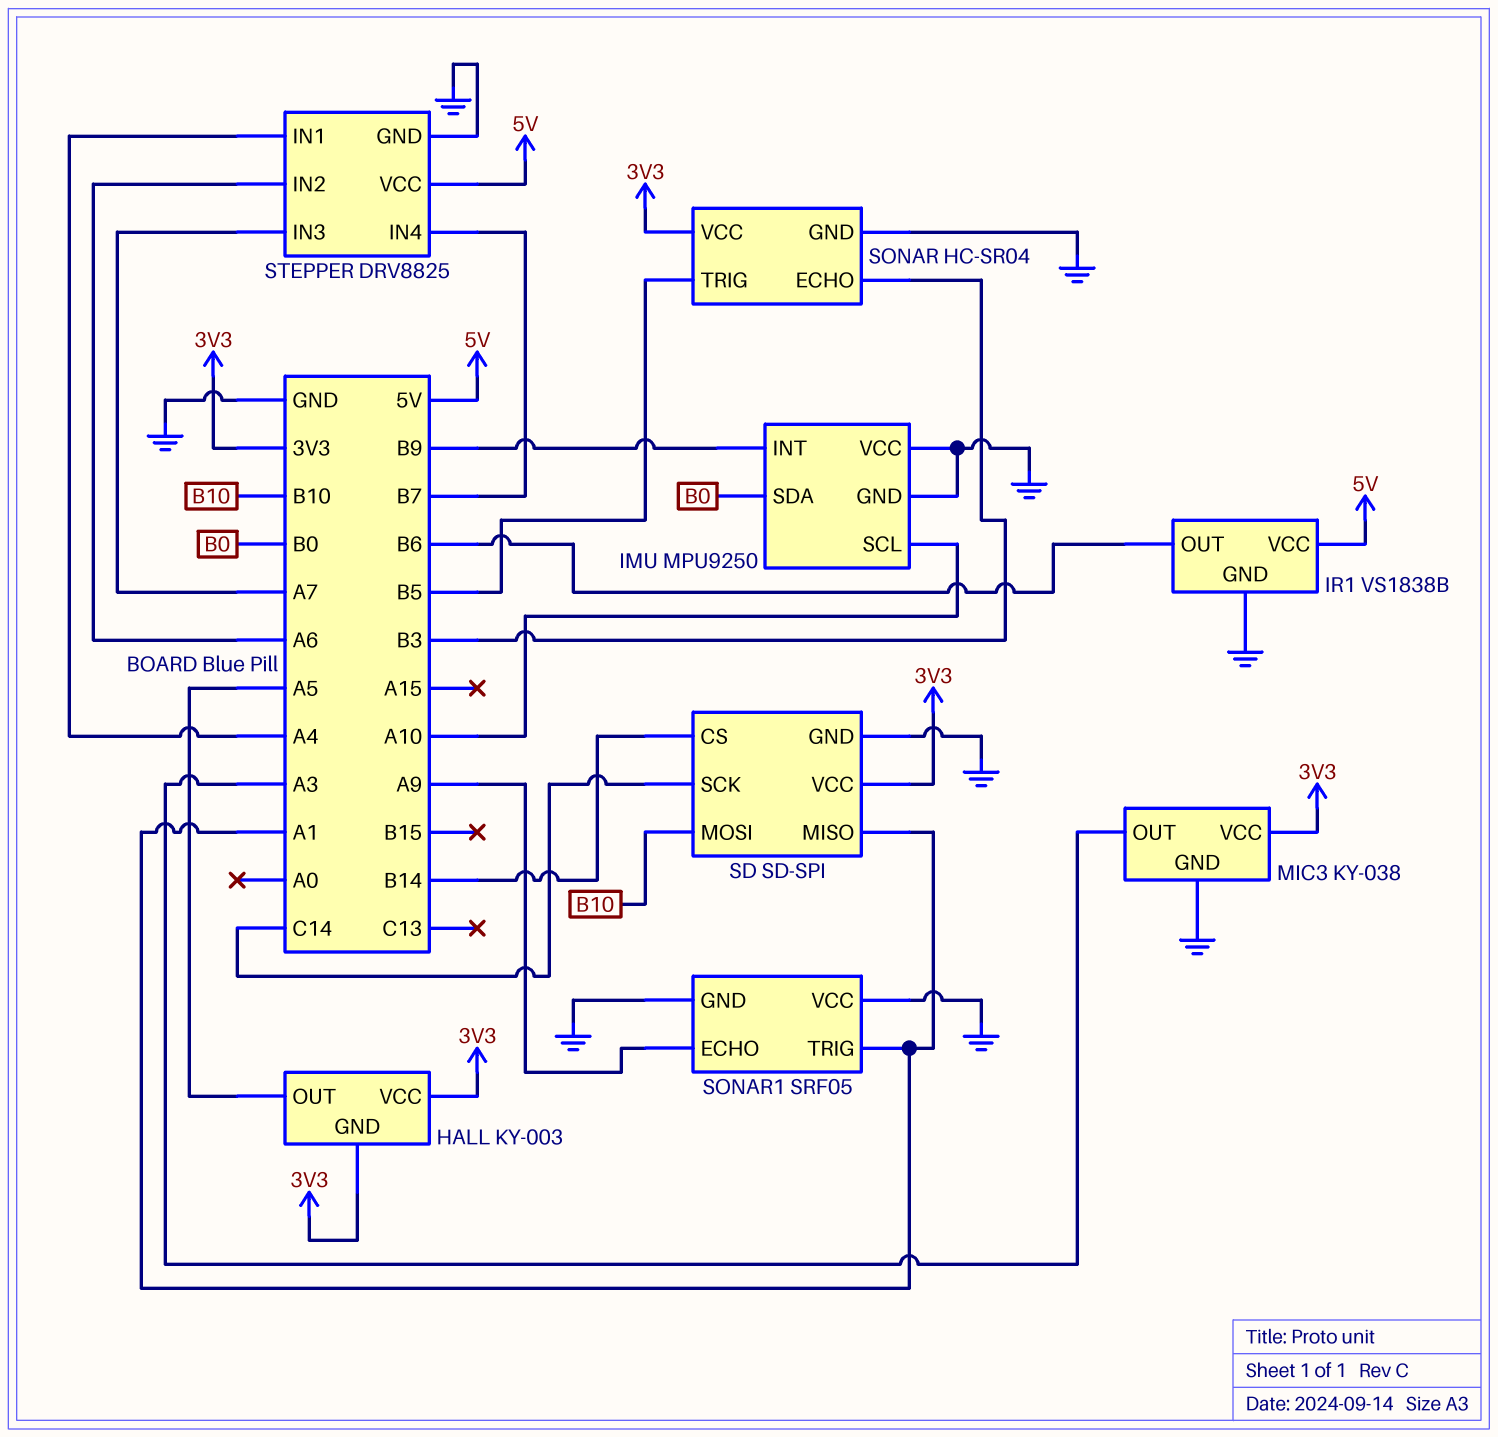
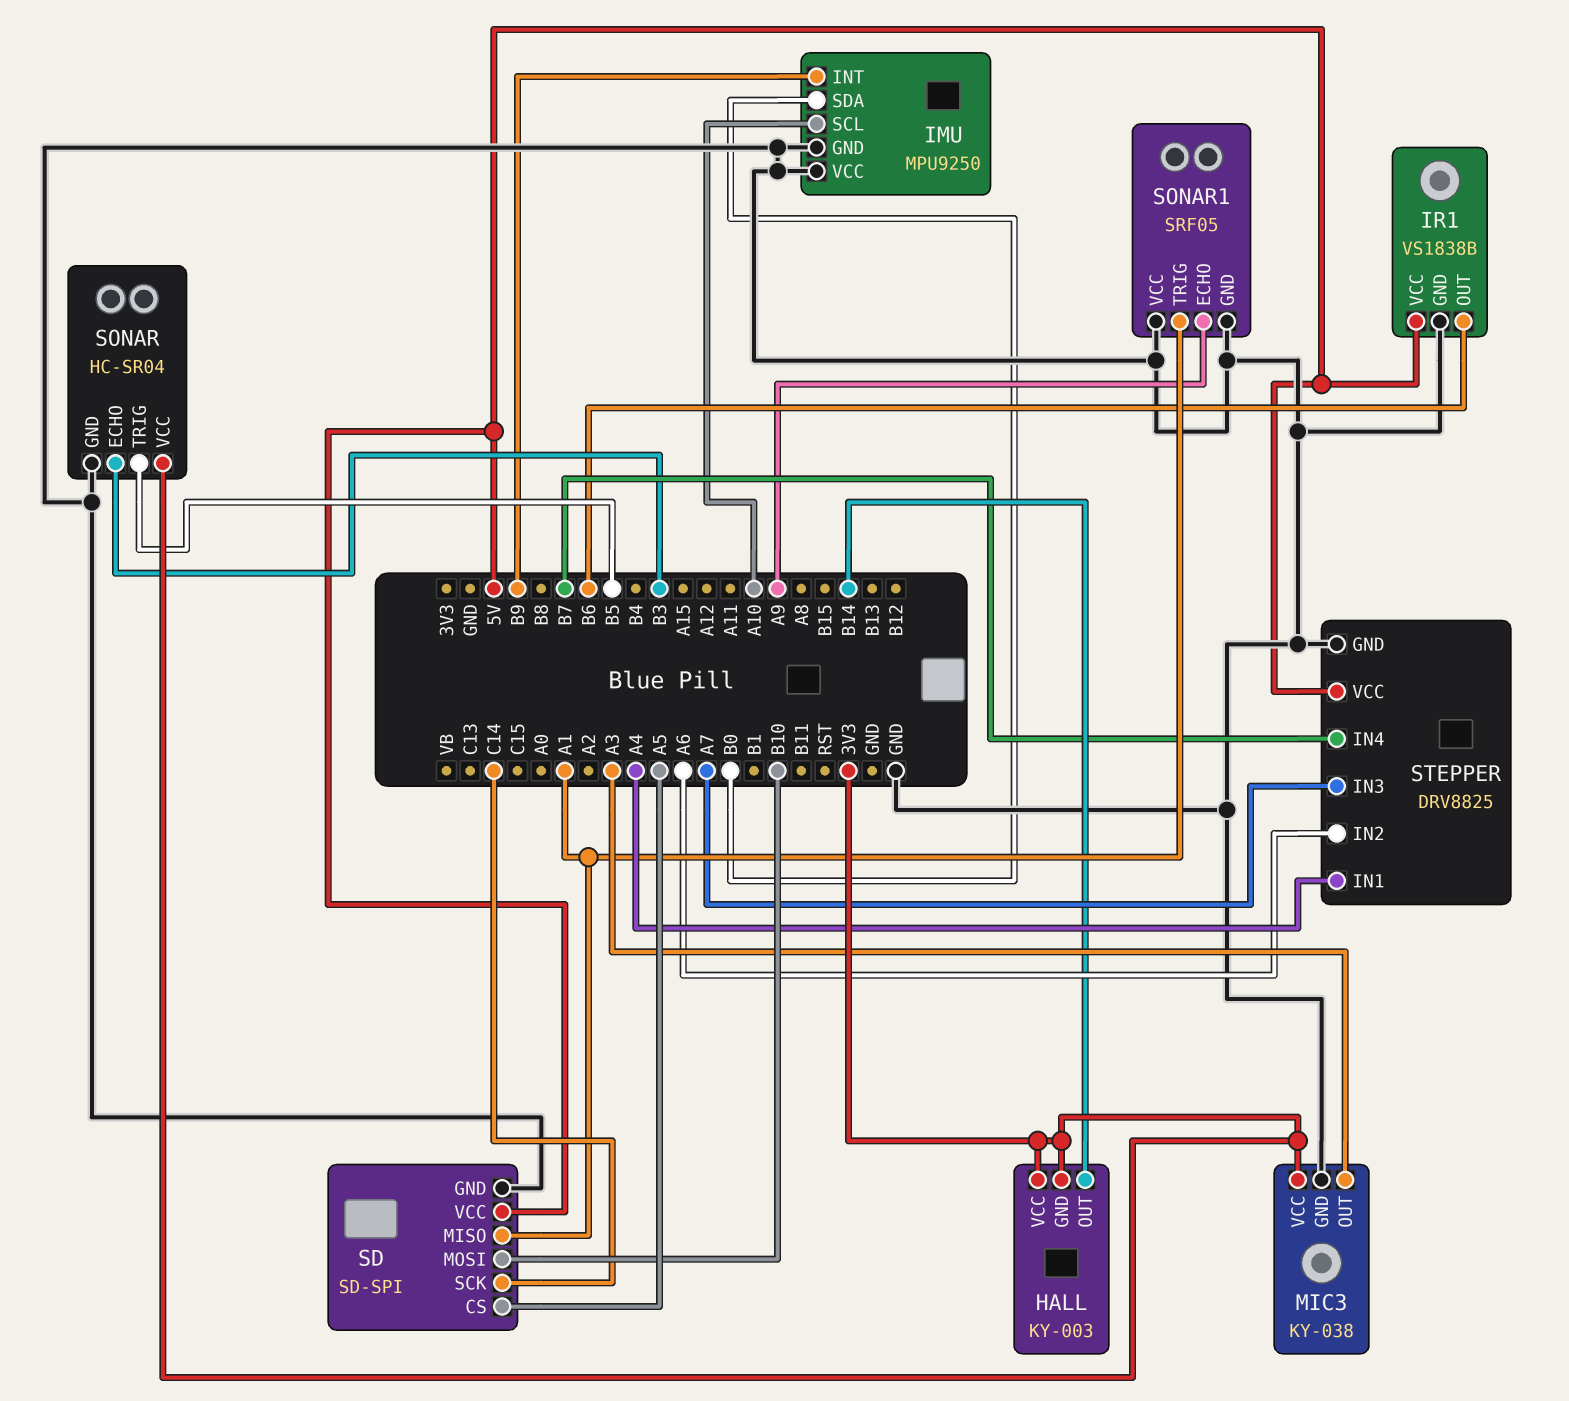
HALL pin OUT: A5 -> B14
SD pin CS: B14 -> A5
SD pin VCC: 3V3 -> 5V

